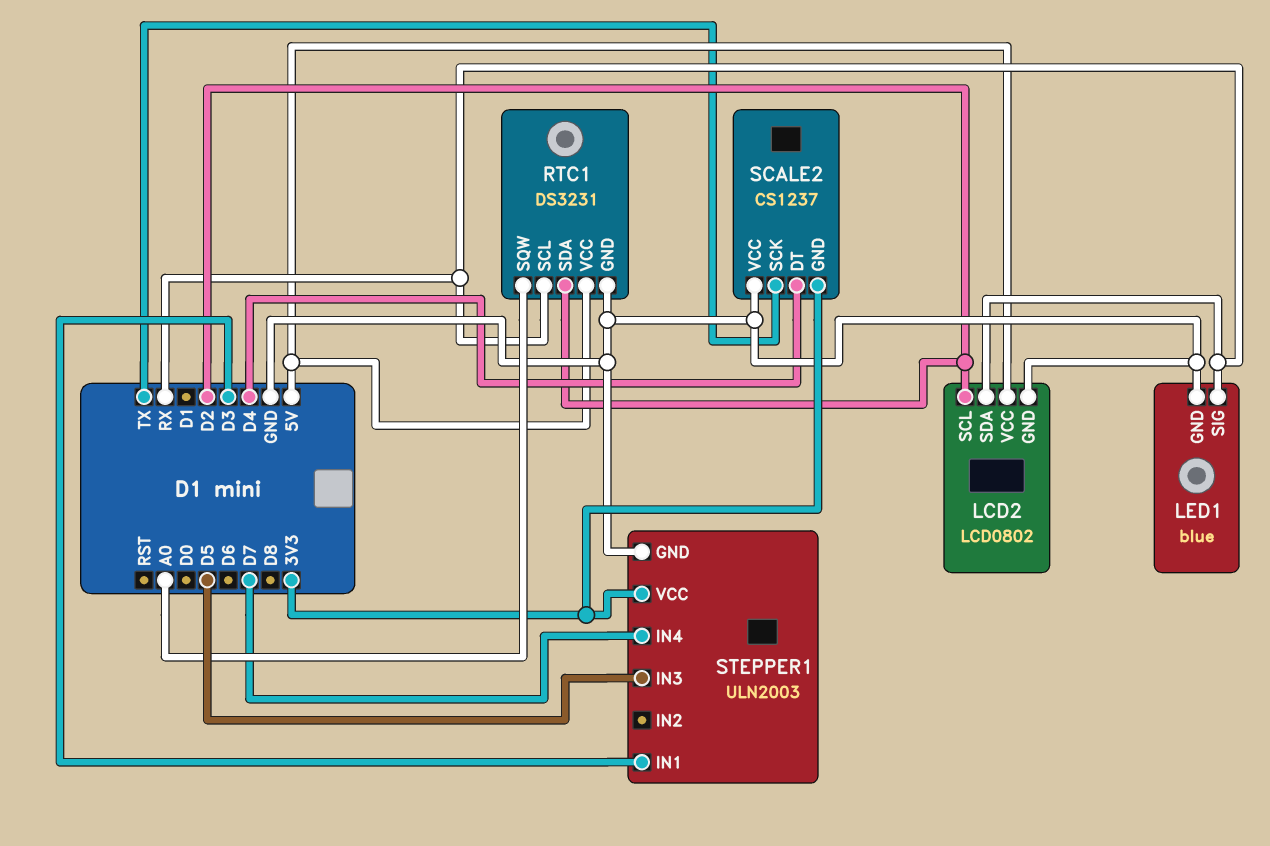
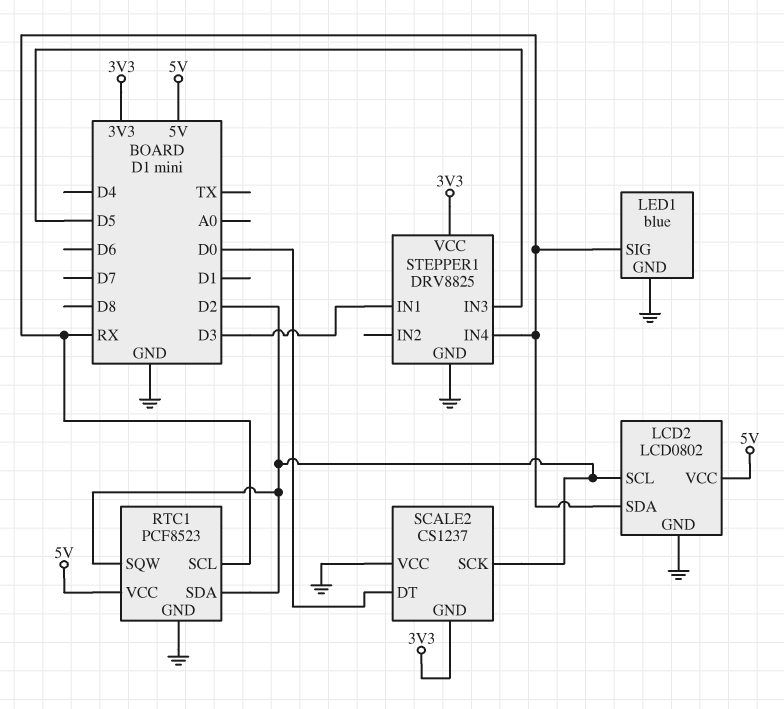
RTC1: DS3231 -> PCF8523
RTC1 pin SQW: A0 -> D2
SCALE2 pin DT: D4 -> D0
SCALE2 pin SCK: TX -> D2
STEPPER1: ULN2003 -> DRV8825
STEPPER1 pin IN4: D7 -> RX

